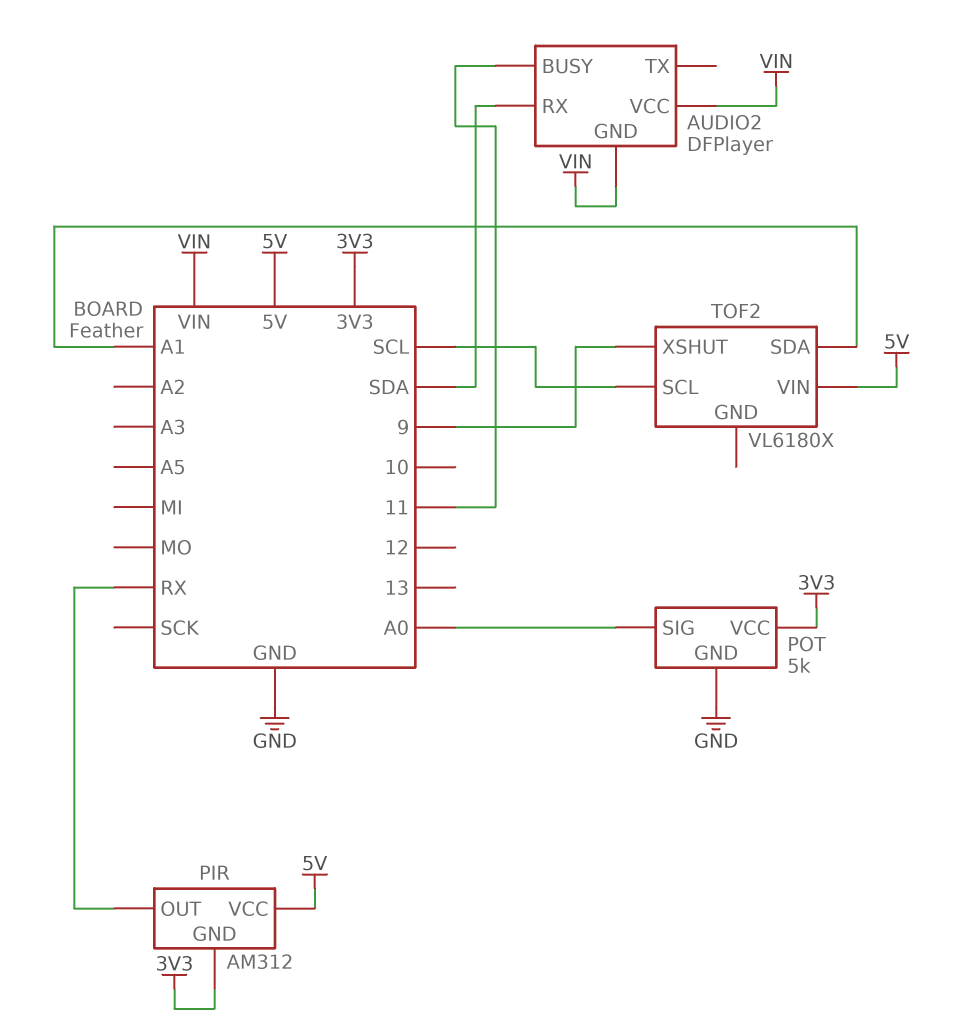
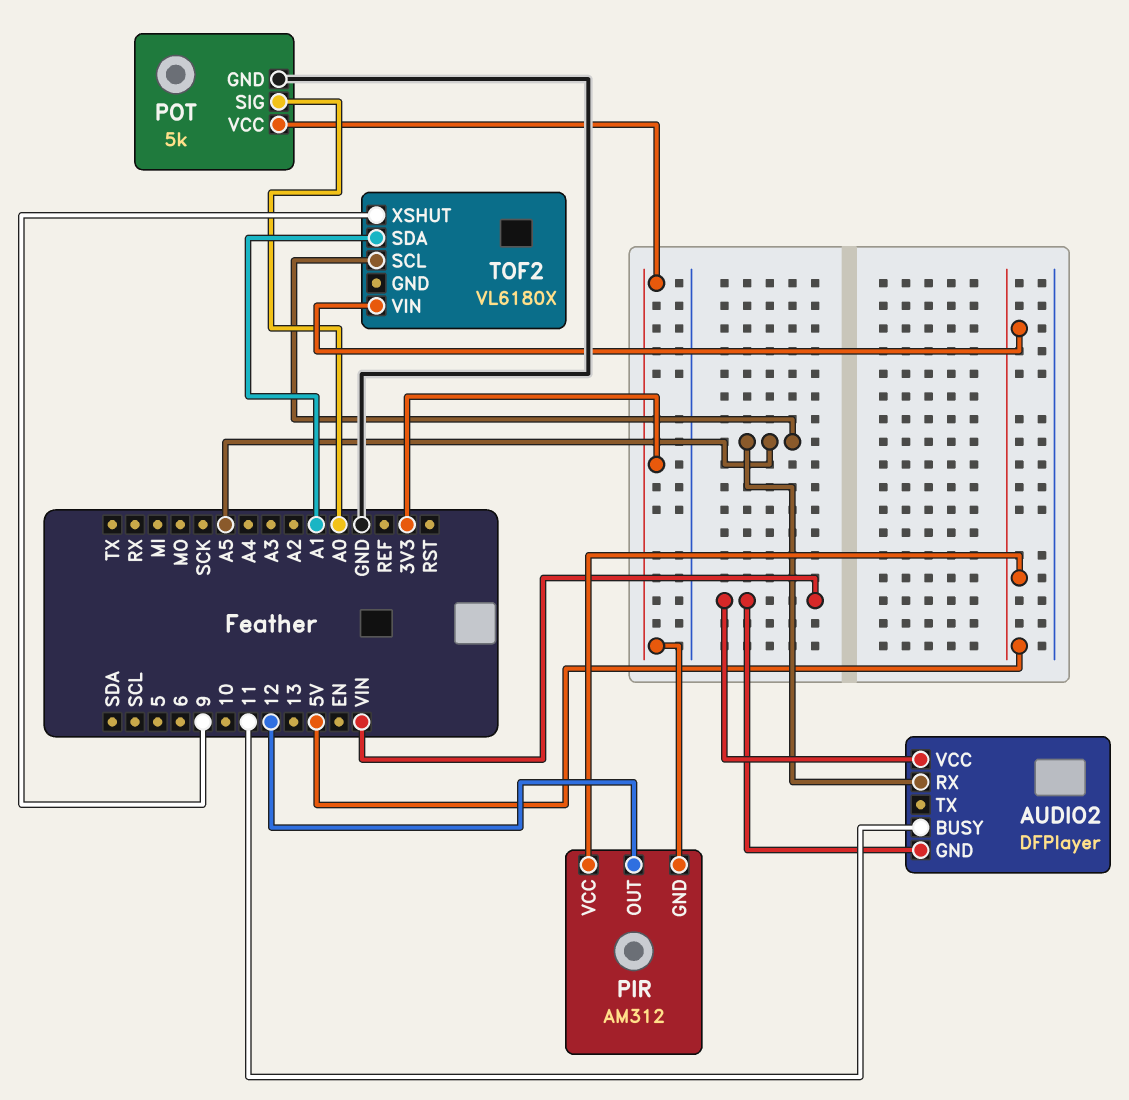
AUDIO2 pin RX: SDA -> A5
PIR pin OUT: RX -> 12
TOF2 pin SCL: SCL -> A5

